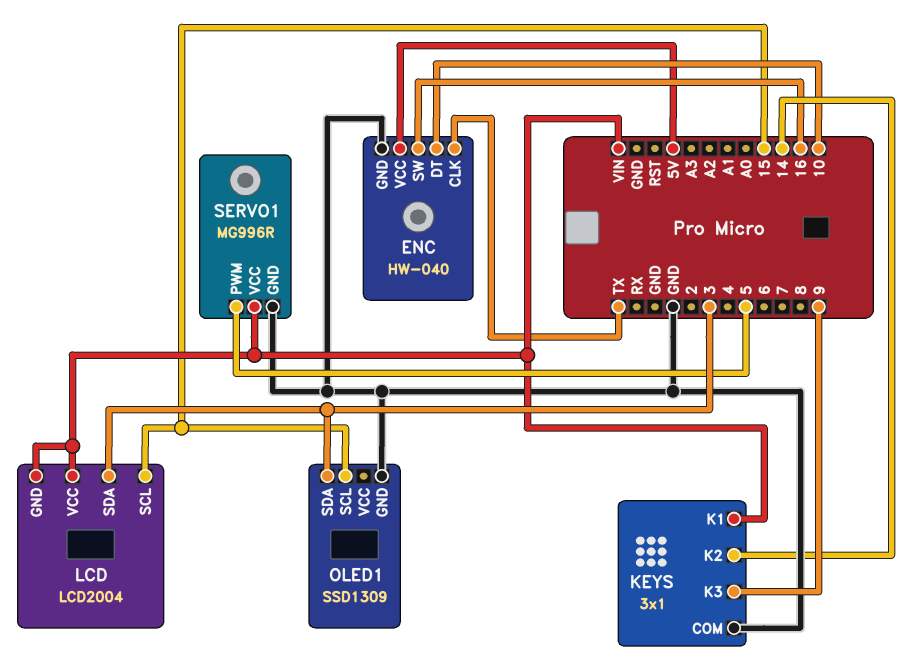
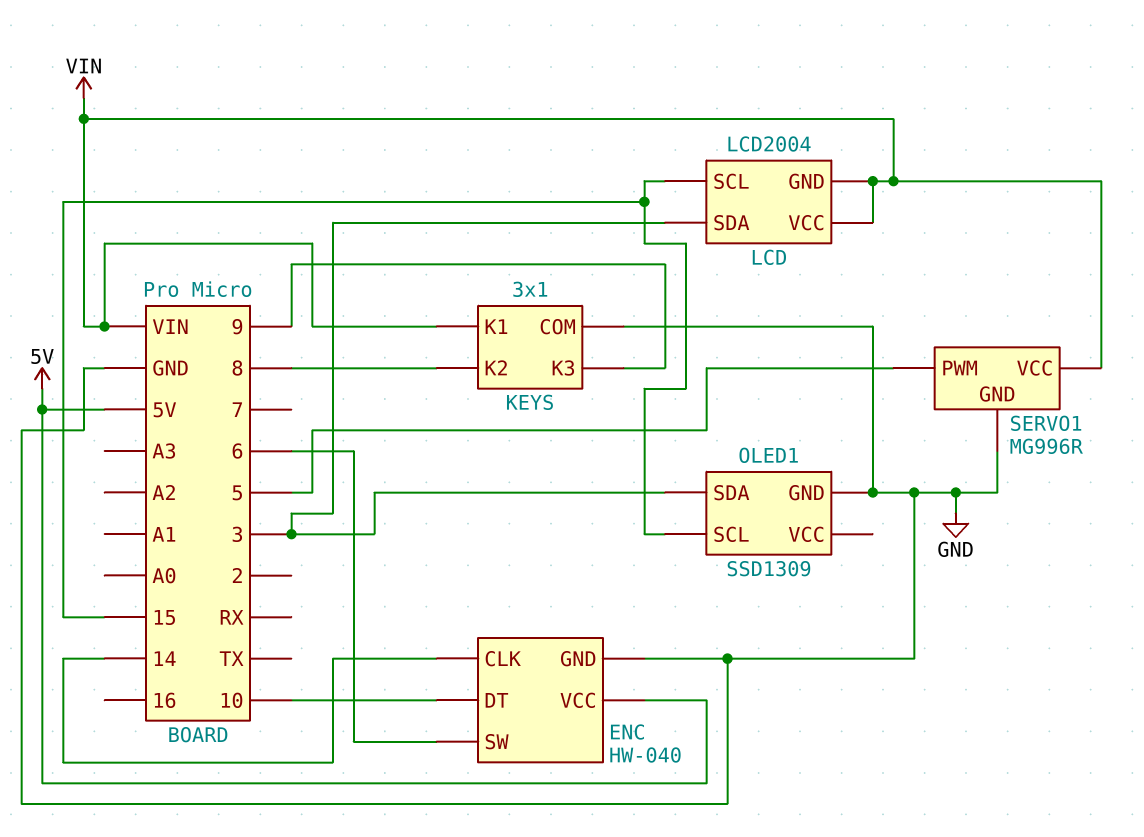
ENC pin CLK: TX -> 14
ENC pin SW: 16 -> 6
KEYS pin K2: 14 -> 8

